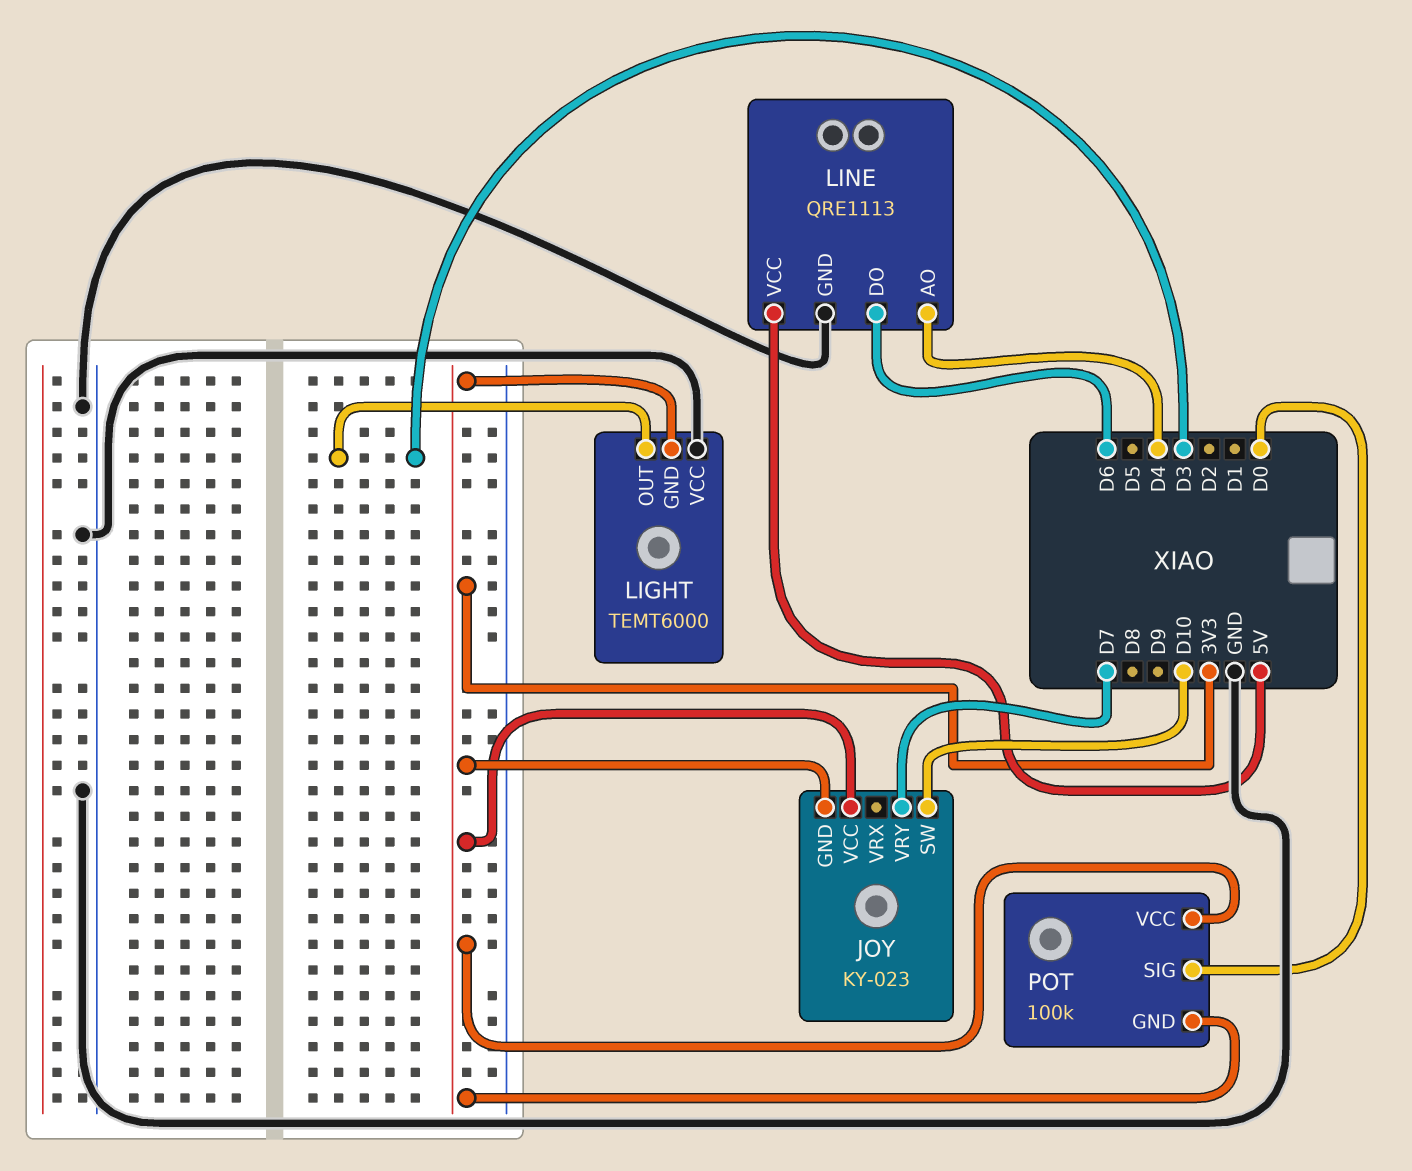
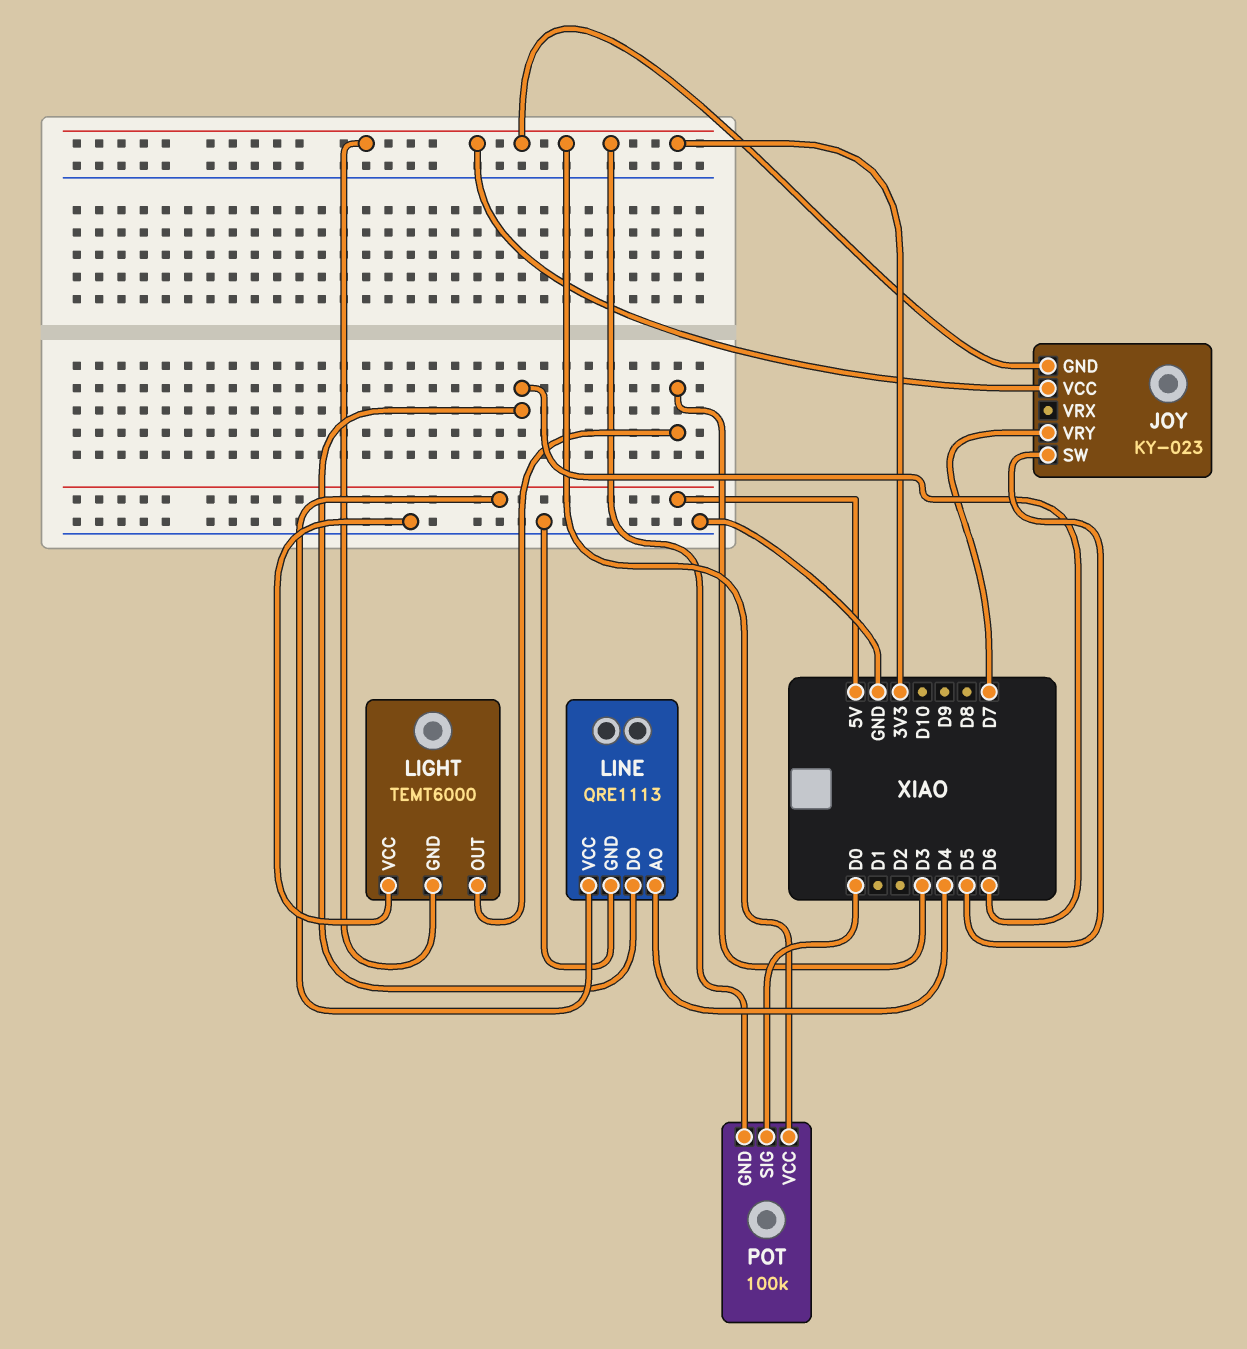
JOY pin SW: D10 -> D5

